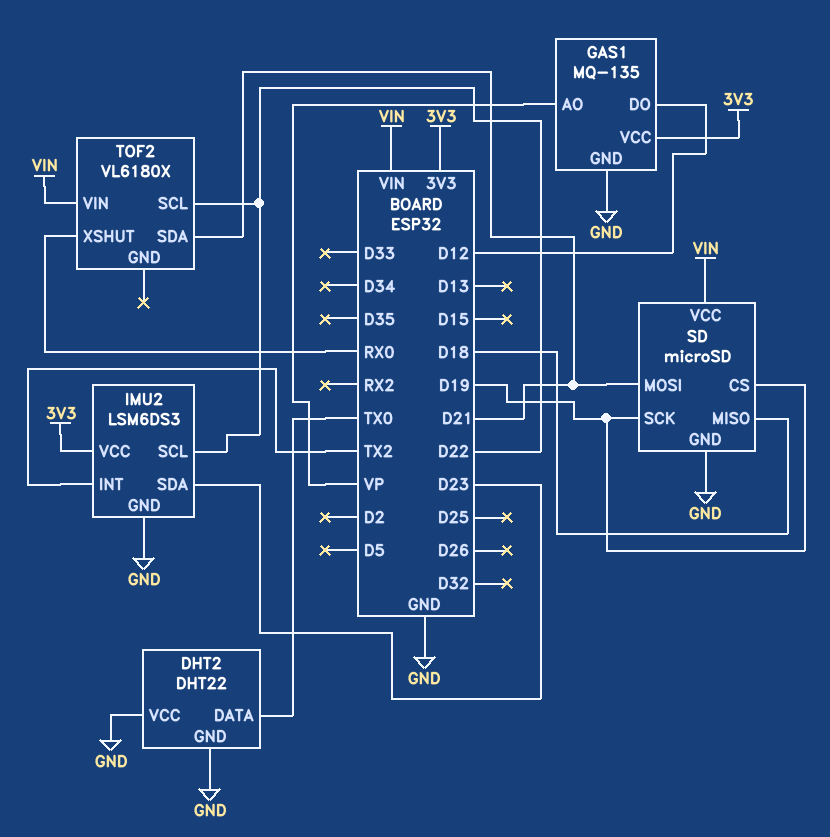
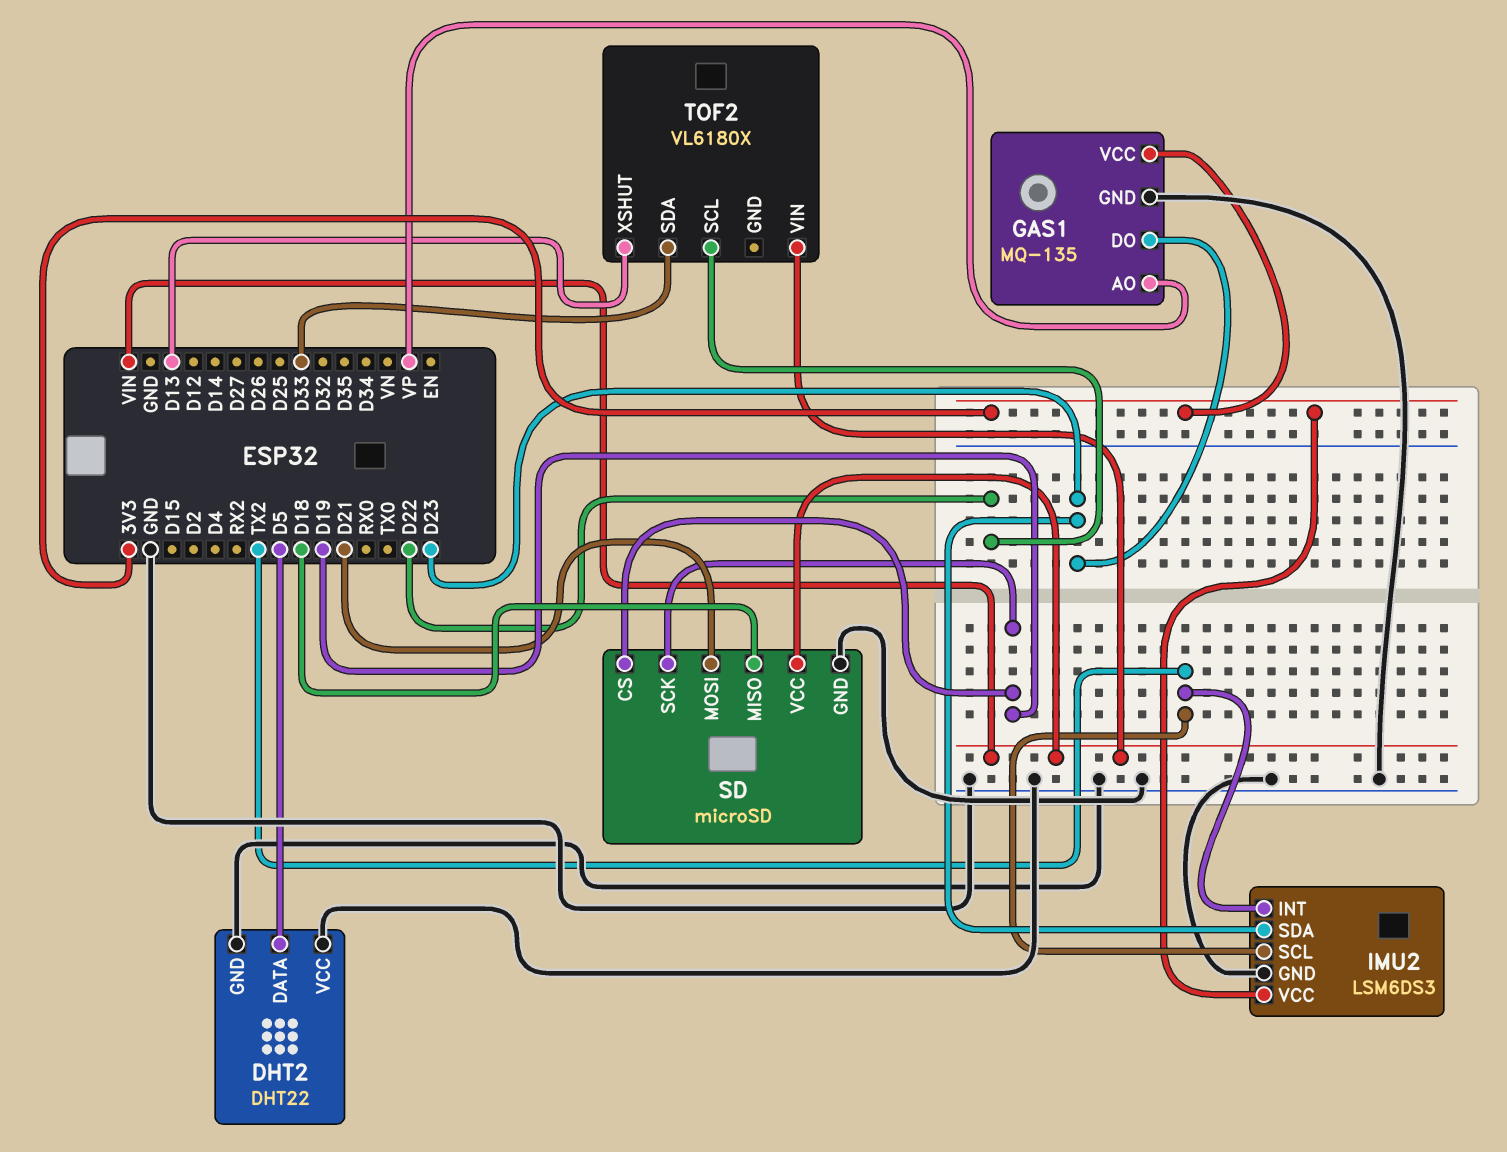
DHT2 pin DATA: TX0 -> D5
GAS1 pin DO: D12 -> D23
IMU2 pin SCL: D22 -> TX2
TOF2 pin SDA: D21 -> D33
TOF2 pin XSHUT: RX0 -> D13

